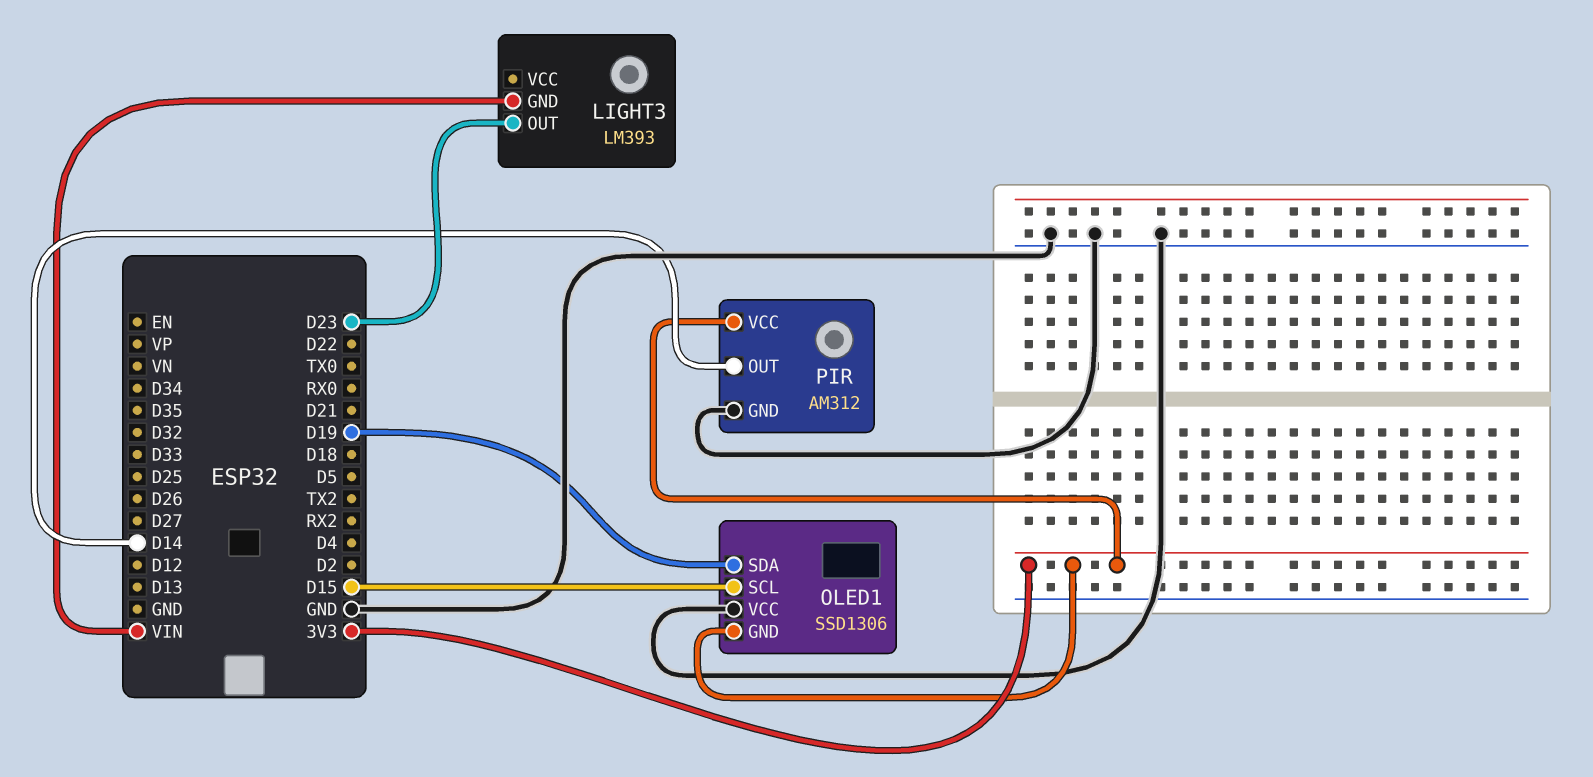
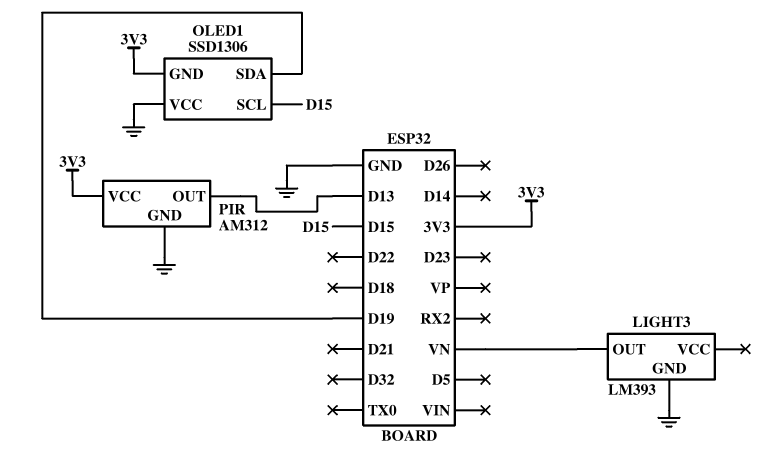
LIGHT3 pin GND: VIN -> GND
LIGHT3 pin OUT: D23 -> VN
PIR pin OUT: D14 -> D13

